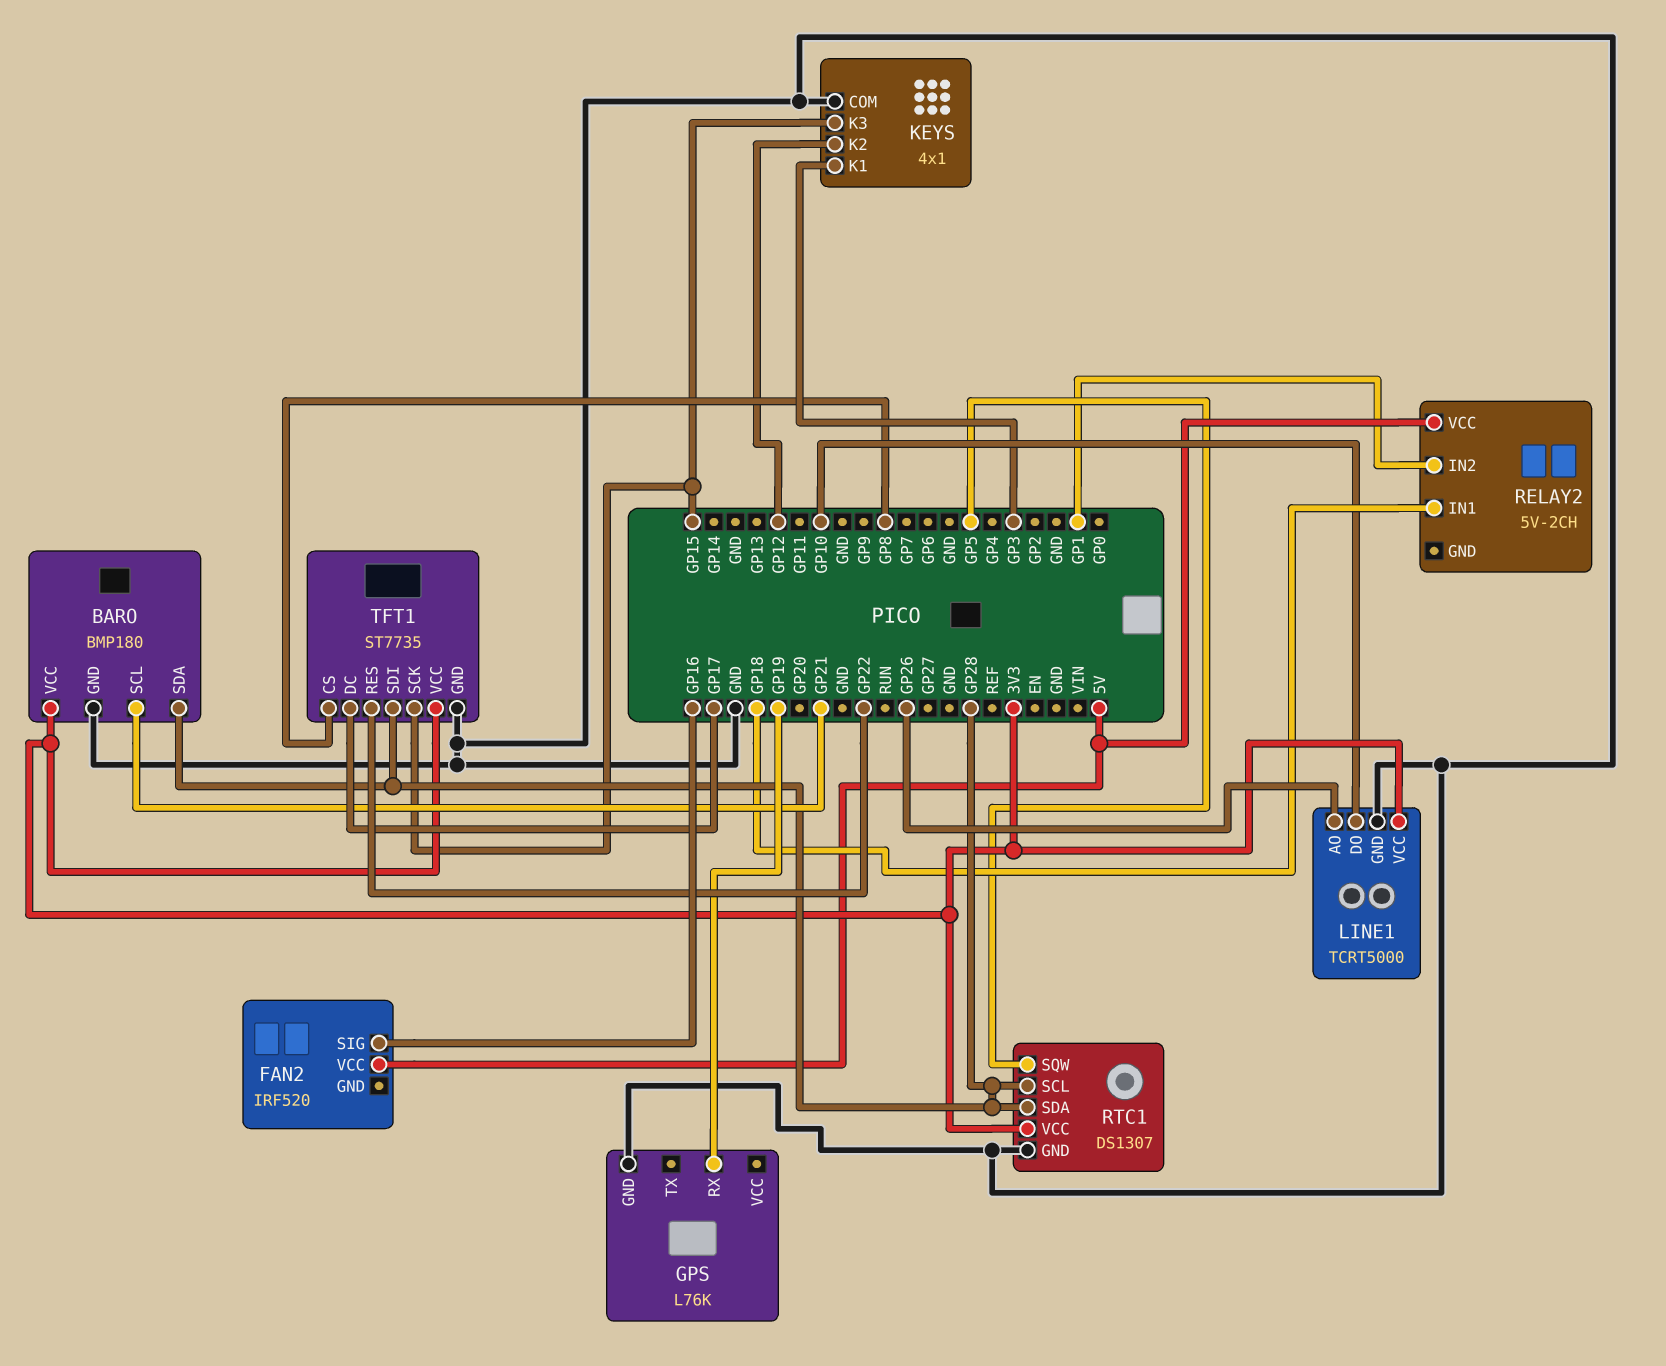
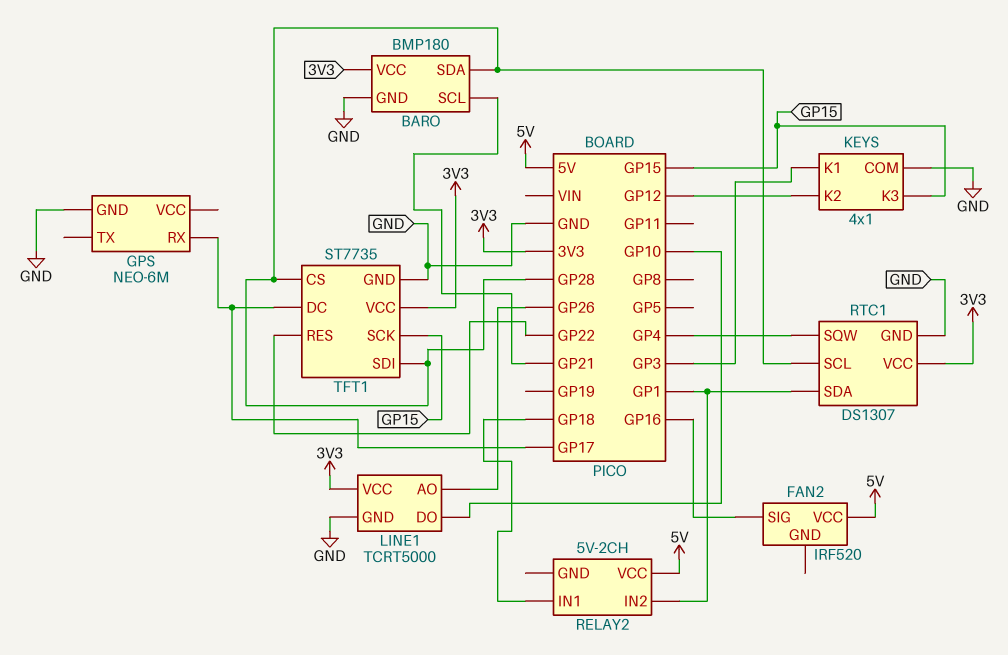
GPS: L76K -> NEO-6M
GPS pin RX: GP19 -> GP17
RTC1 pin SDA: GP28 -> GP1
RTC1 pin SQW: GP5 -> GP4
TFT1 pin CS: GP8 -> GP28

